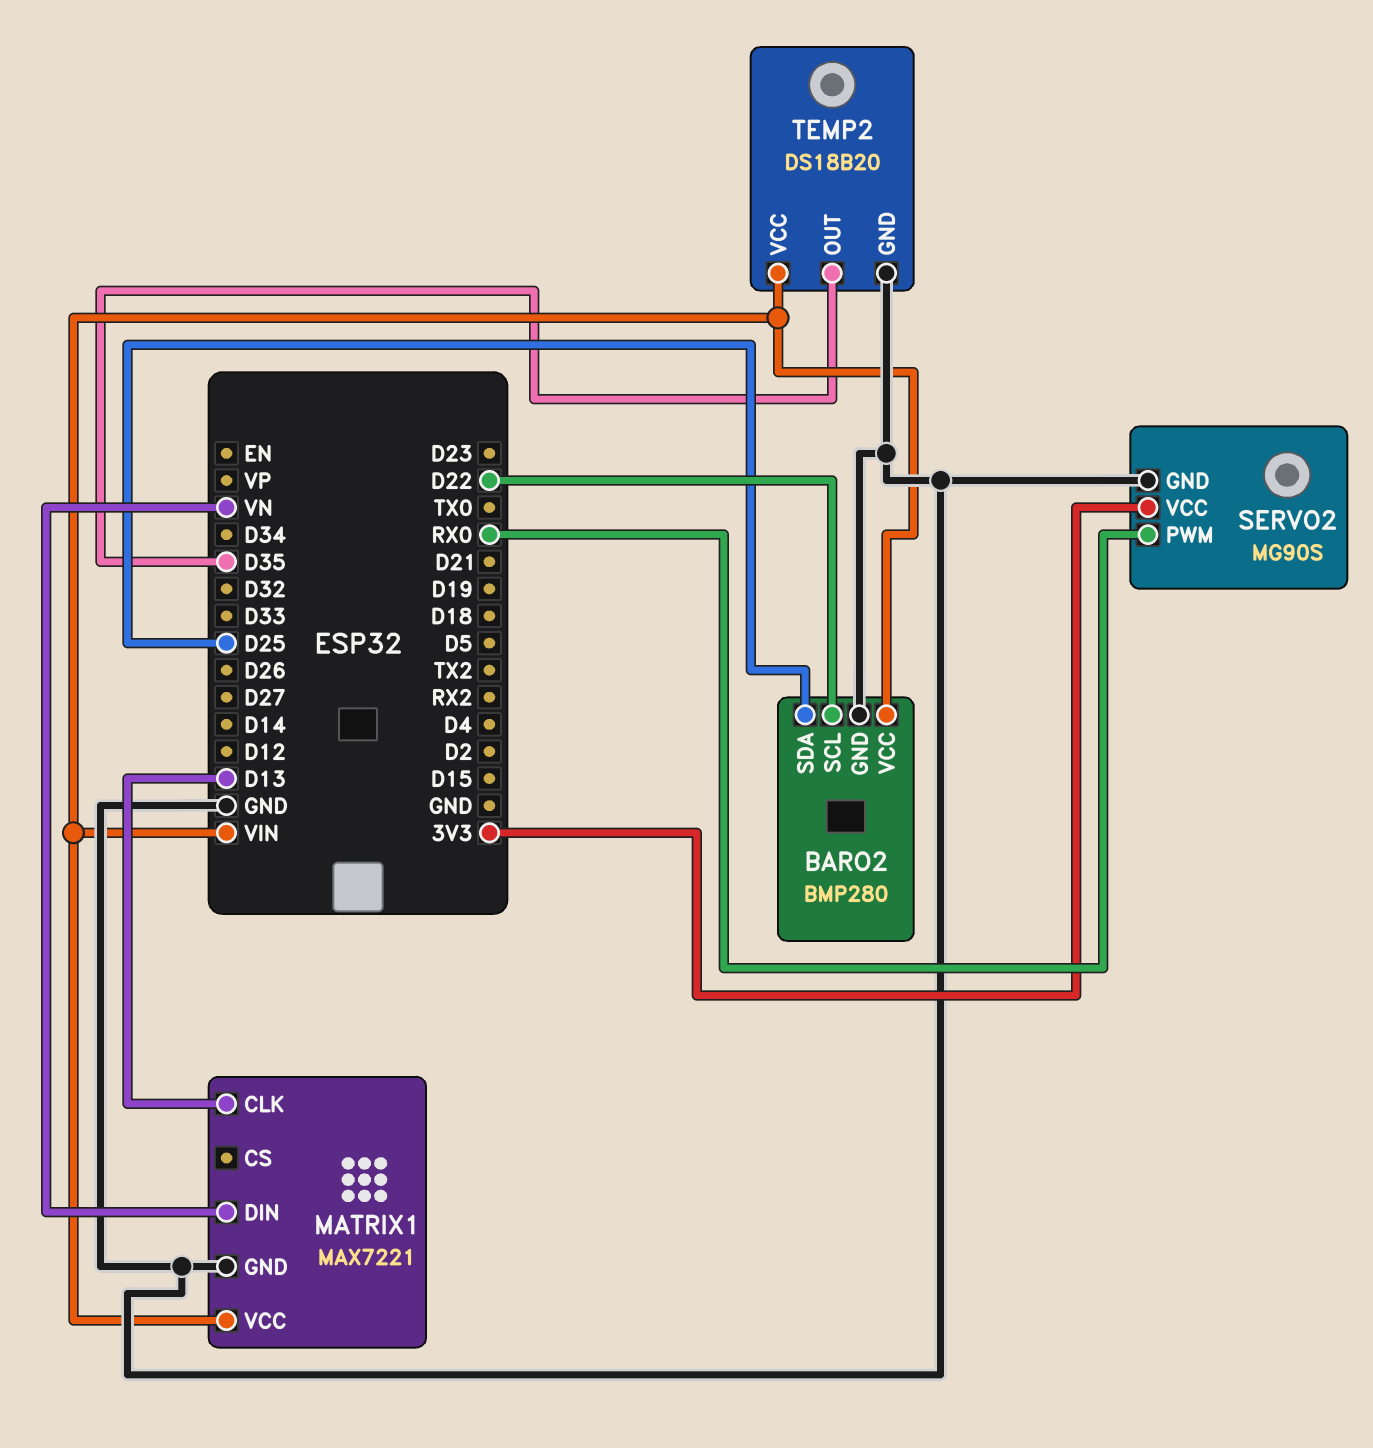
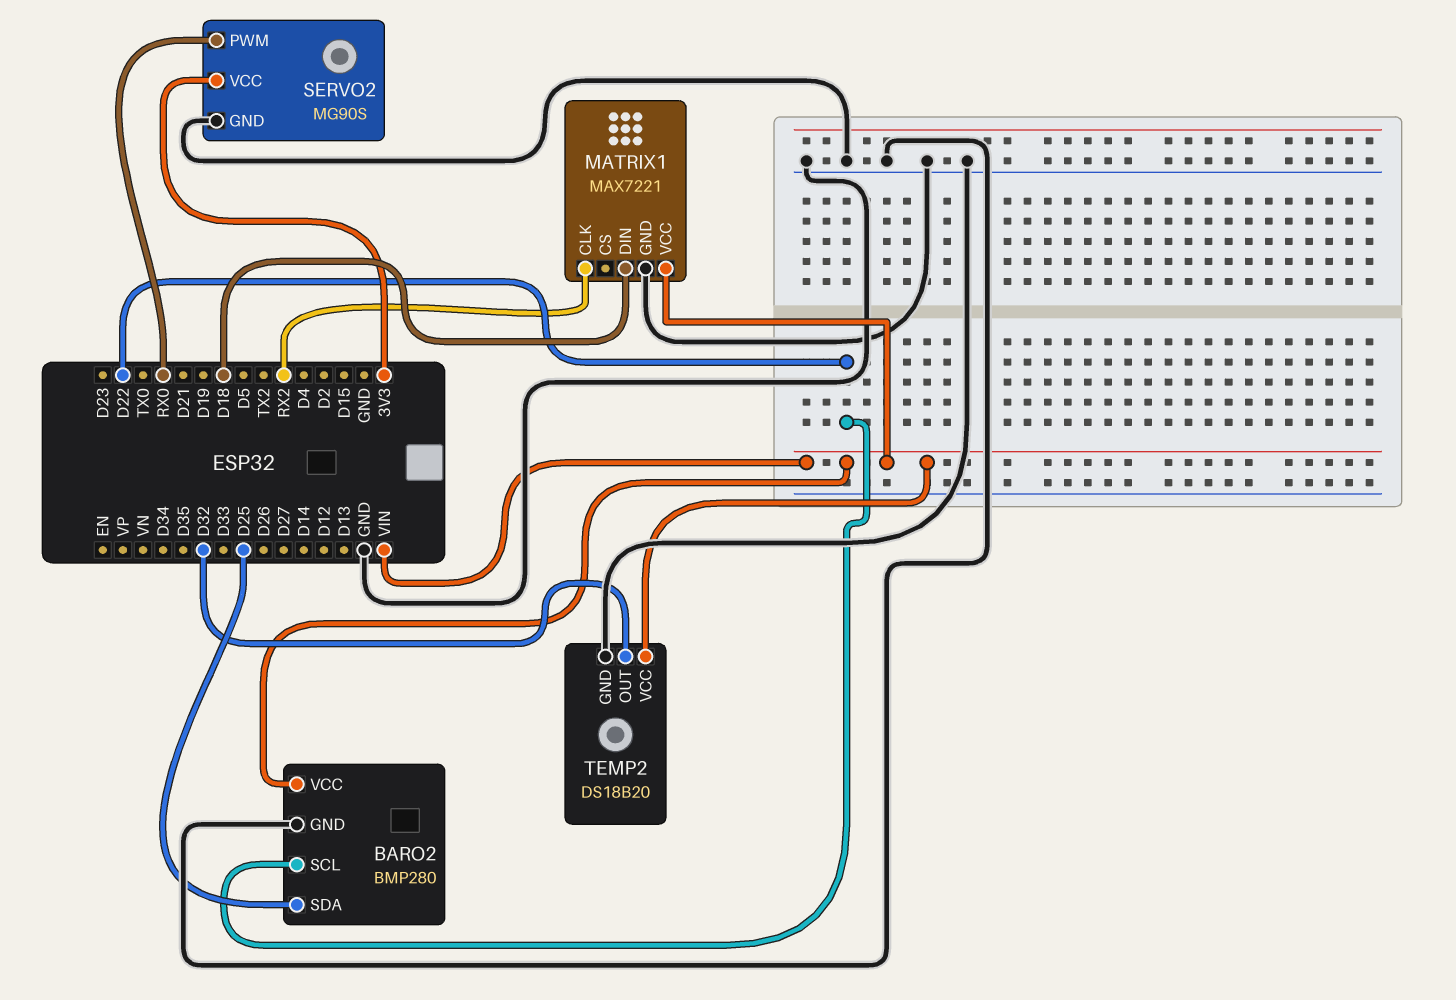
MATRIX1 pin CLK: D13 -> RX2
MATRIX1 pin DIN: VN -> D18
TEMP2 pin OUT: D35 -> D32

